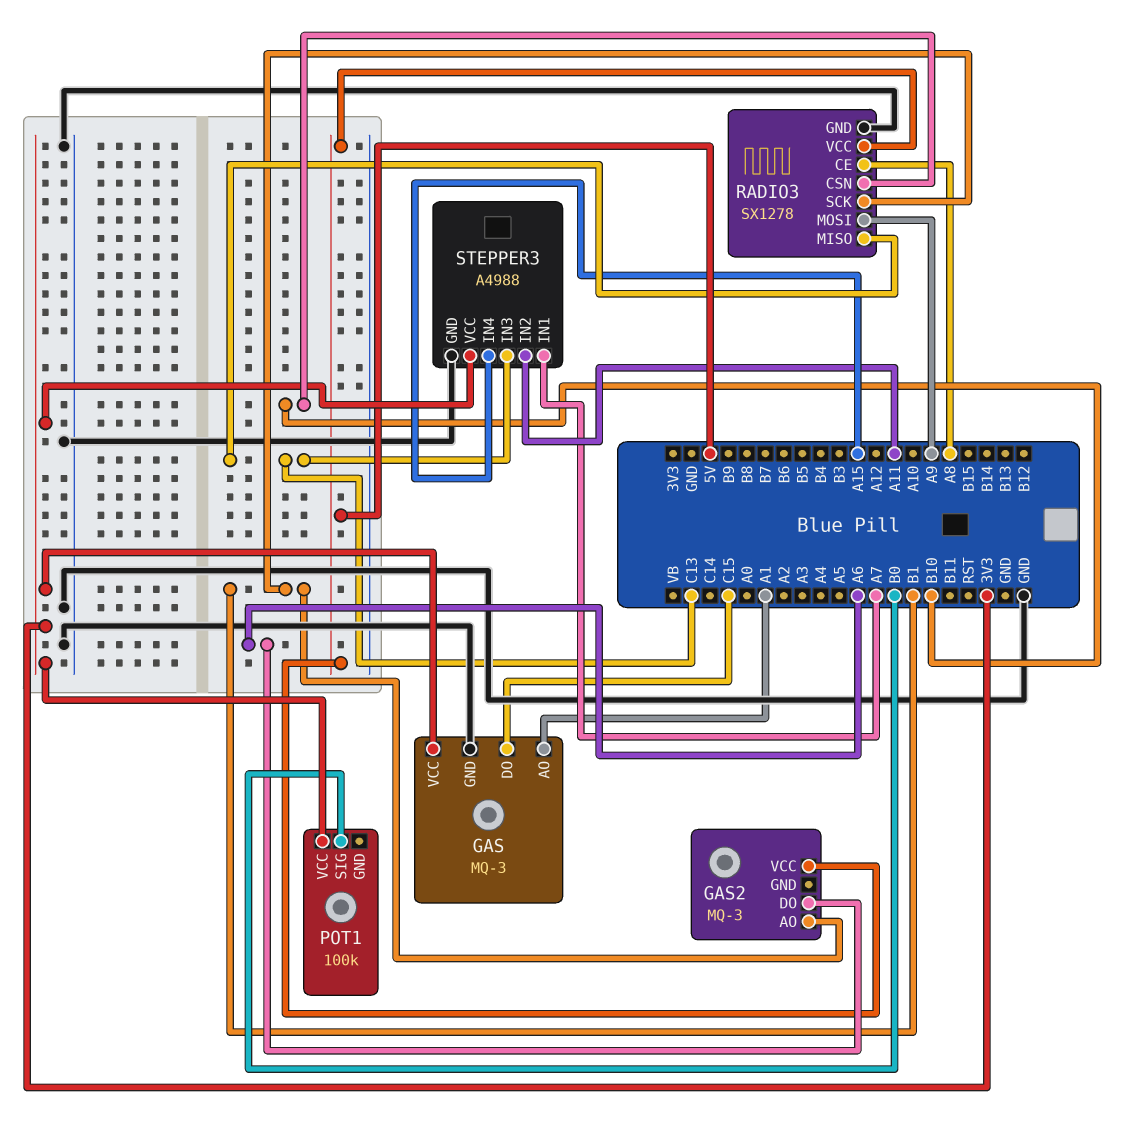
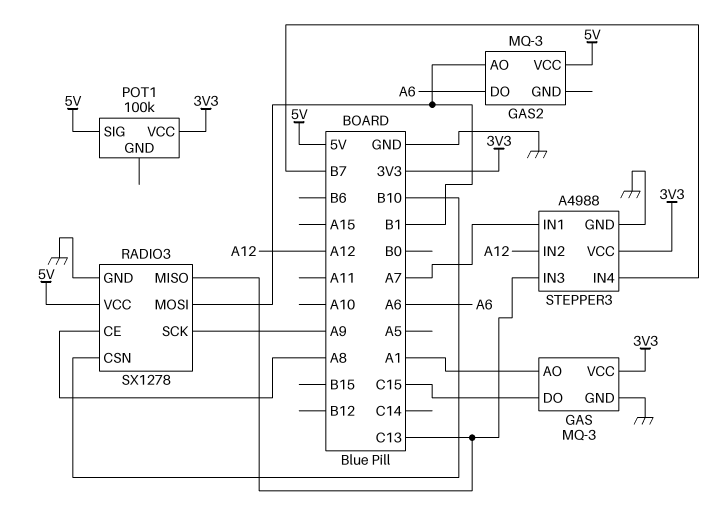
POT1 pin SIG: B0 -> 5V
RADIO3 pin MOSI: A9 -> B1
RADIO3 pin SCK: B1 -> A9
STEPPER3 pin IN2: A11 -> A12
STEPPER3 pin IN4: A15 -> B7

